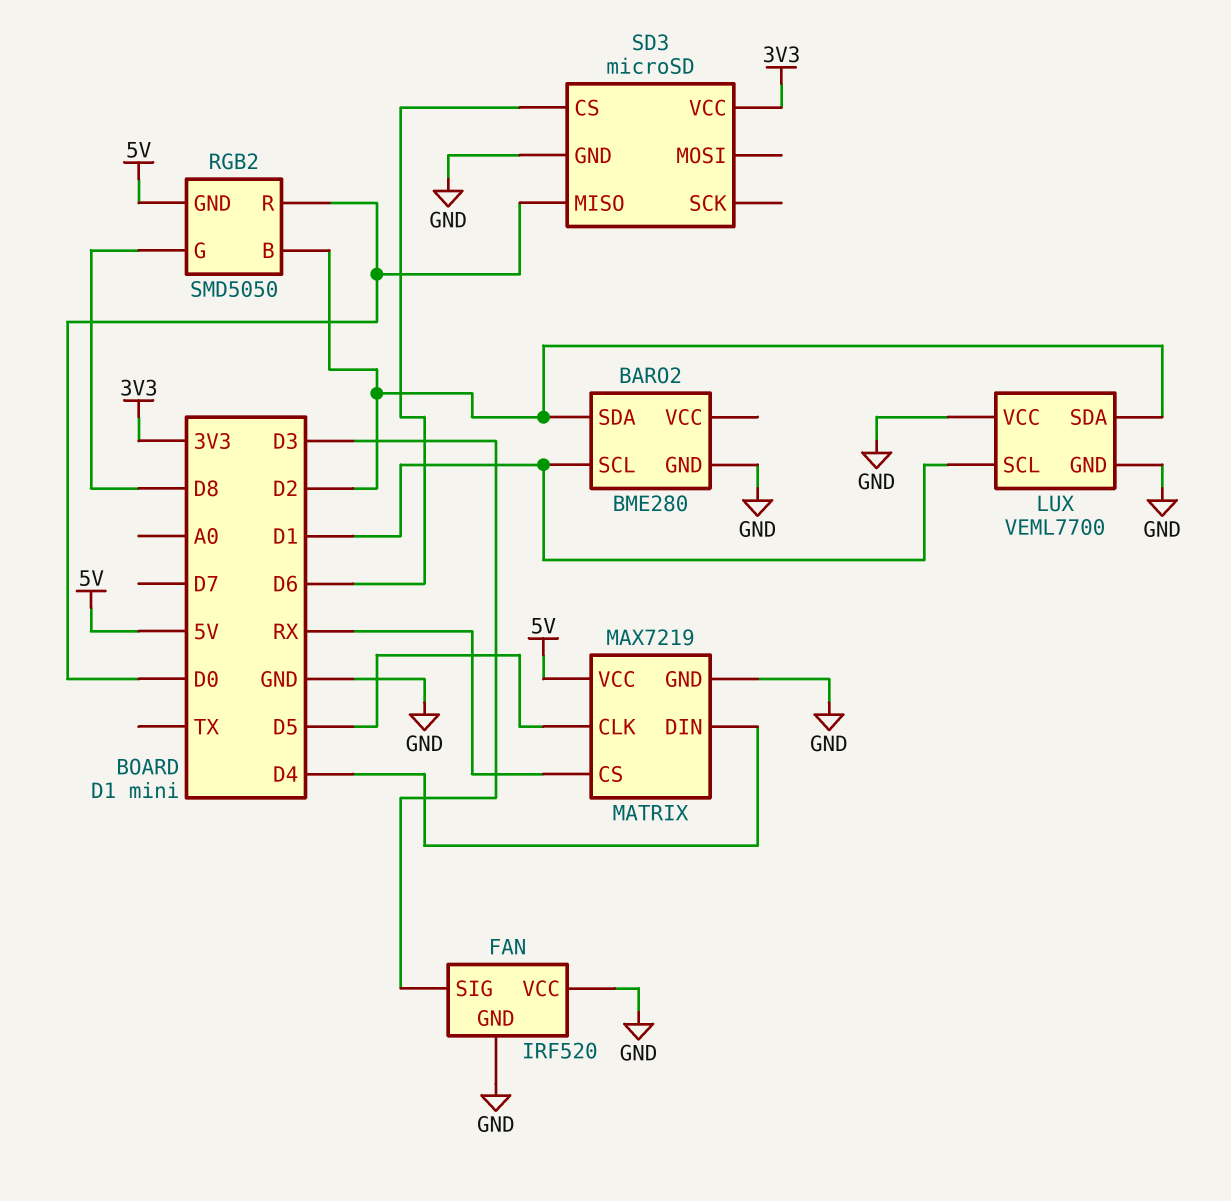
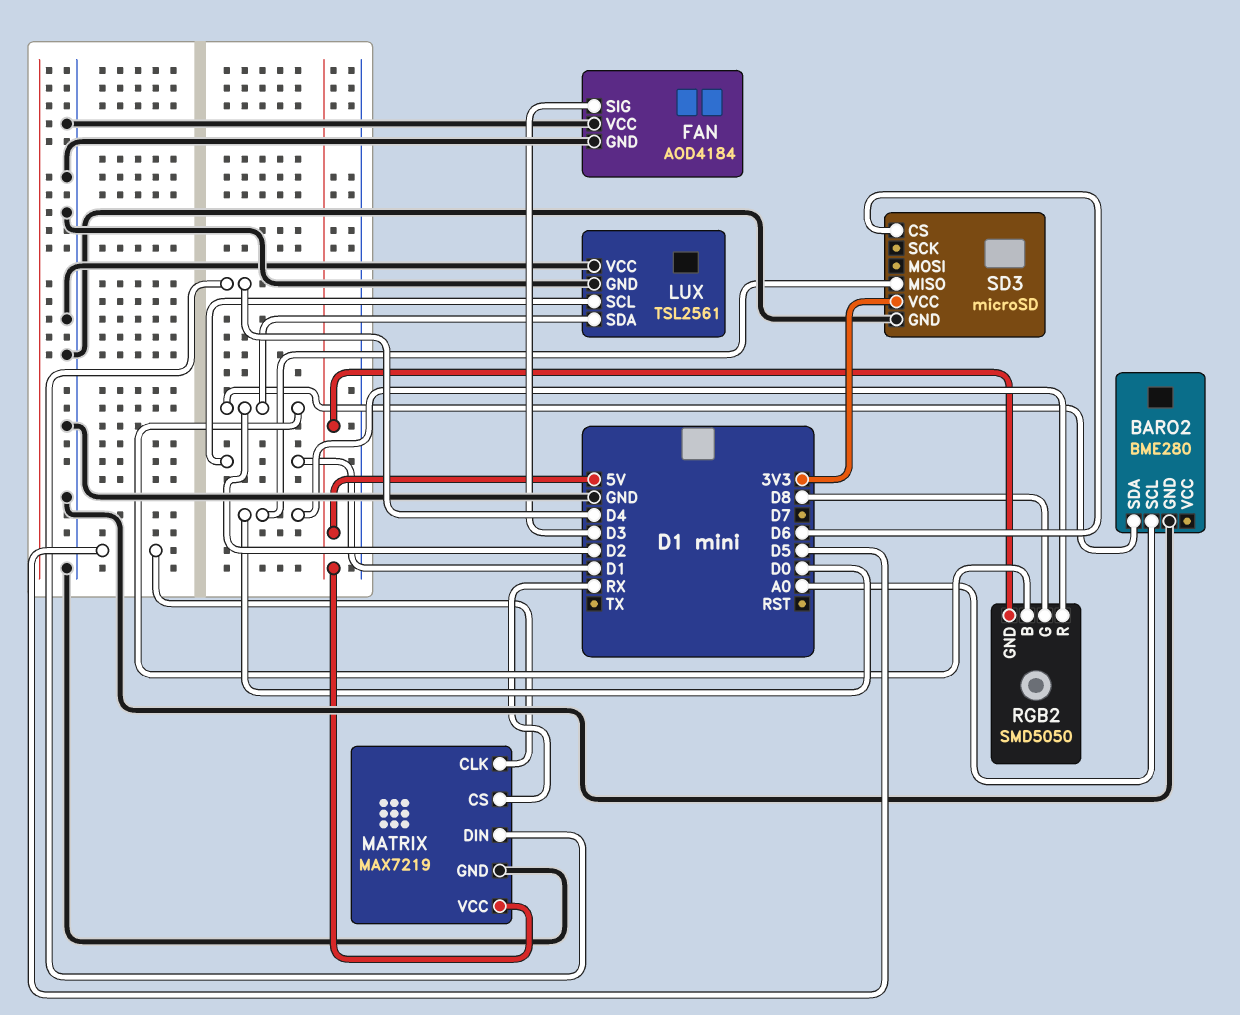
BARO2 pin SCL: D1 -> A0
FAN: IRF520 -> AOD4184
LUX: VEML7700 -> TSL2561

